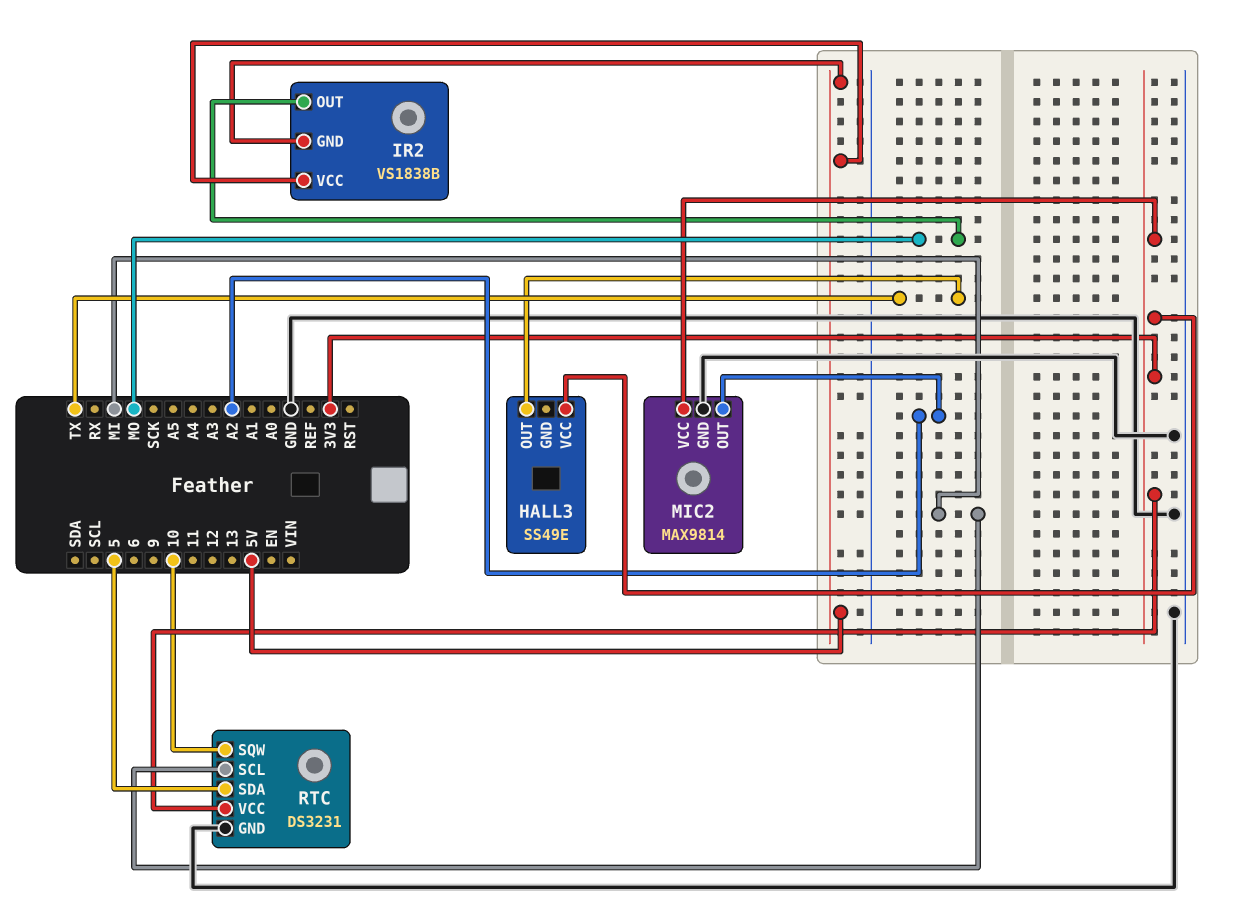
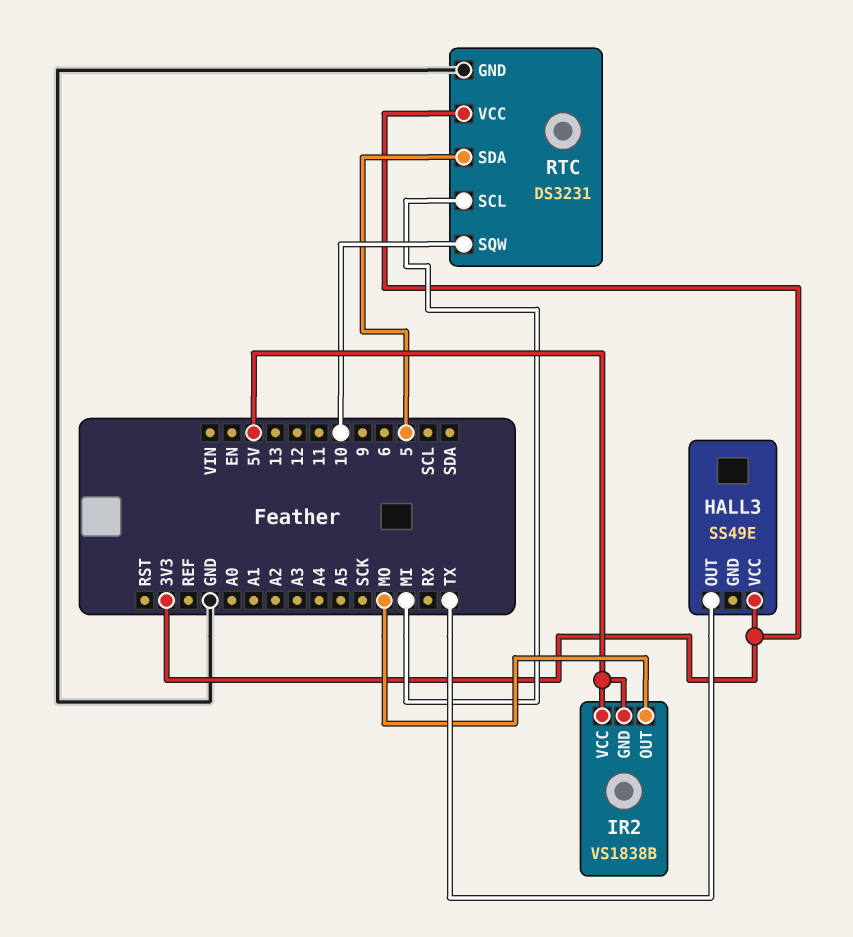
MIC2: MAX9814 -> none
MIC2 pin GND: GND -> none
MIC2 pin OUT: A2 -> none
MIC2 pin VCC: 3V3 -> none

